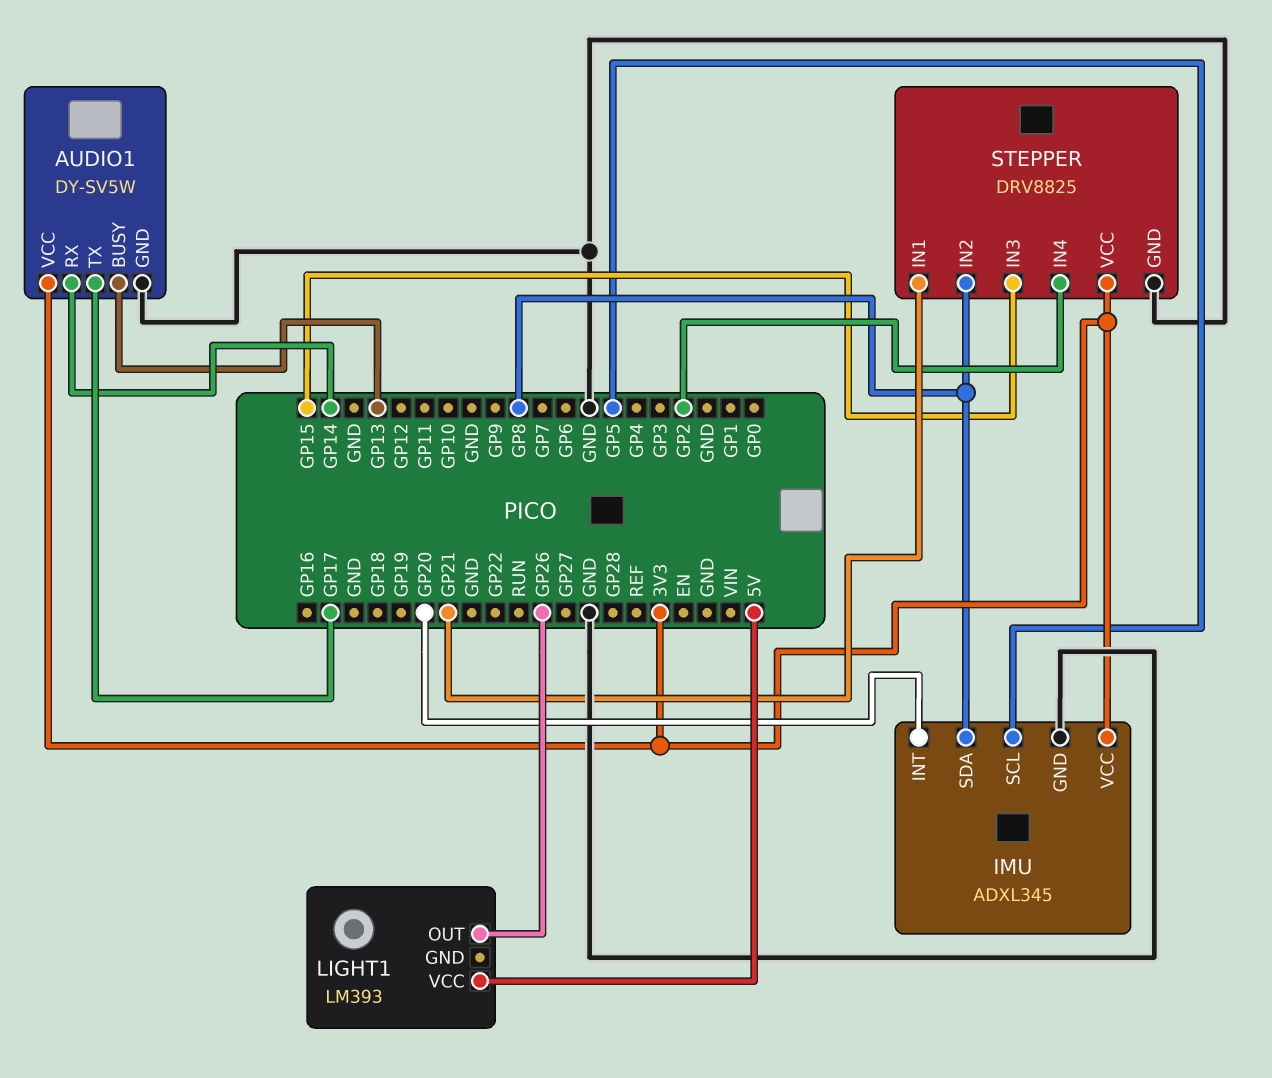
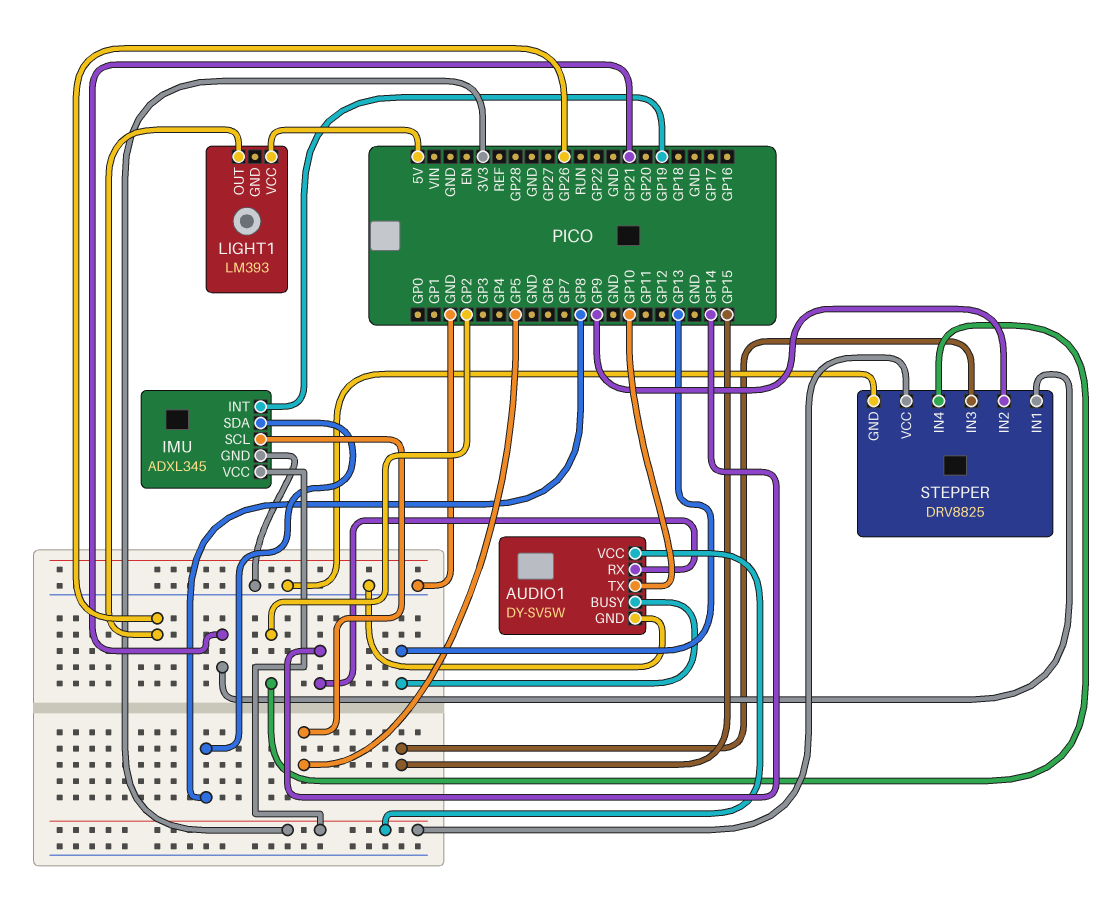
AUDIO1 pin TX: GP17 -> GP10
IMU pin INT: GP20 -> GP19
STEPPER pin IN2: GP8 -> GP9

